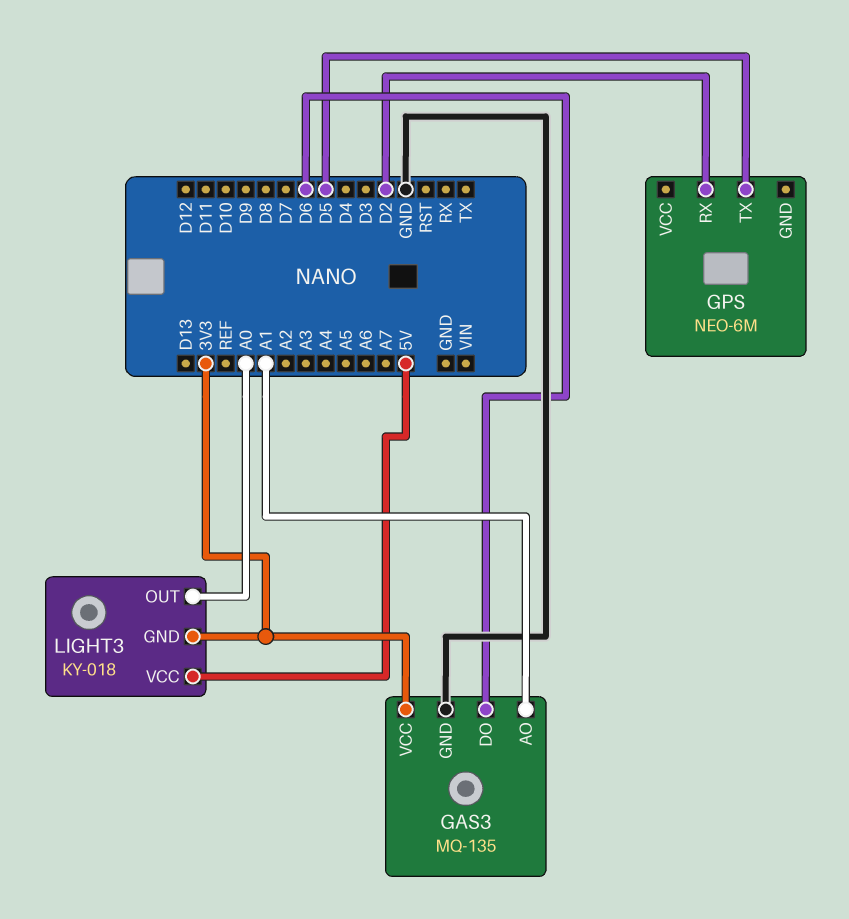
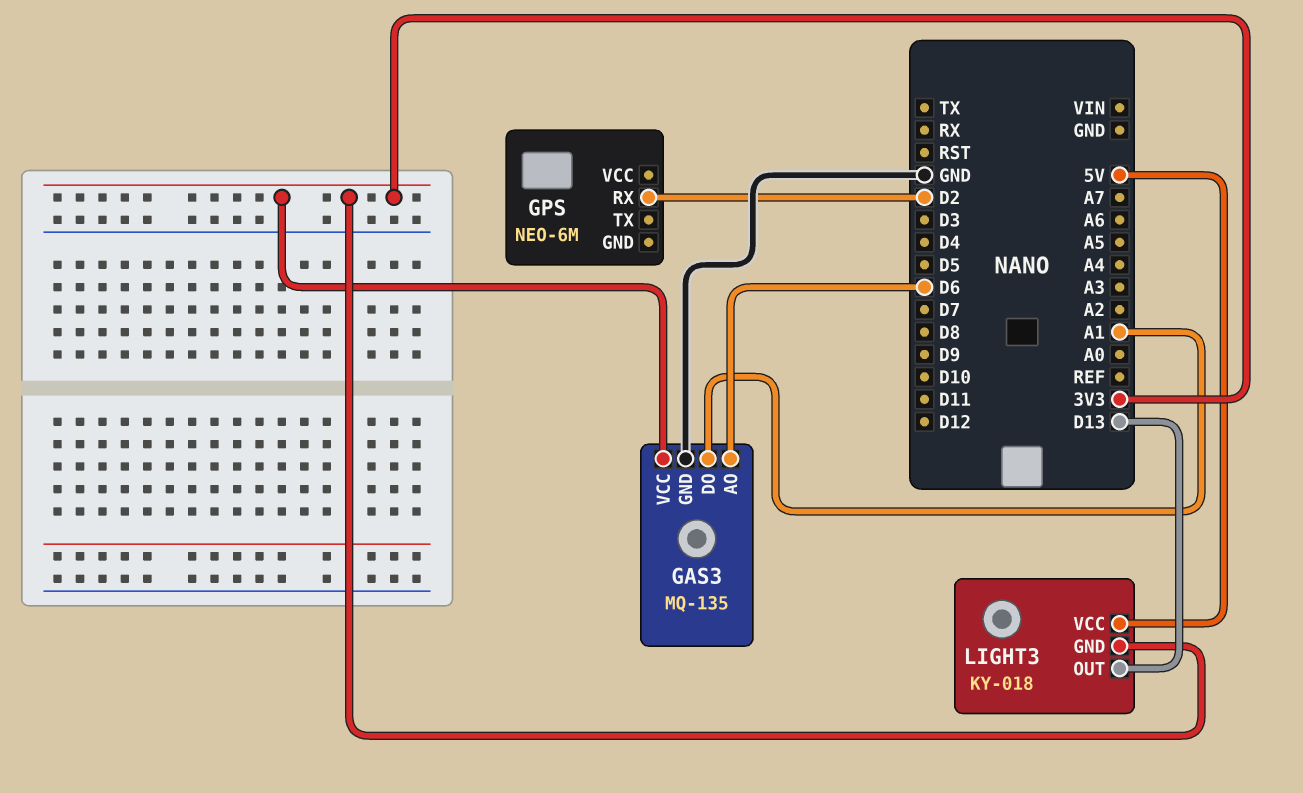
GAS3 pin AO: A1 -> D6
GAS3 pin DO: D6 -> A1
GPS pin TX: D5 -> none
LIGHT3 pin OUT: A0 -> D13

